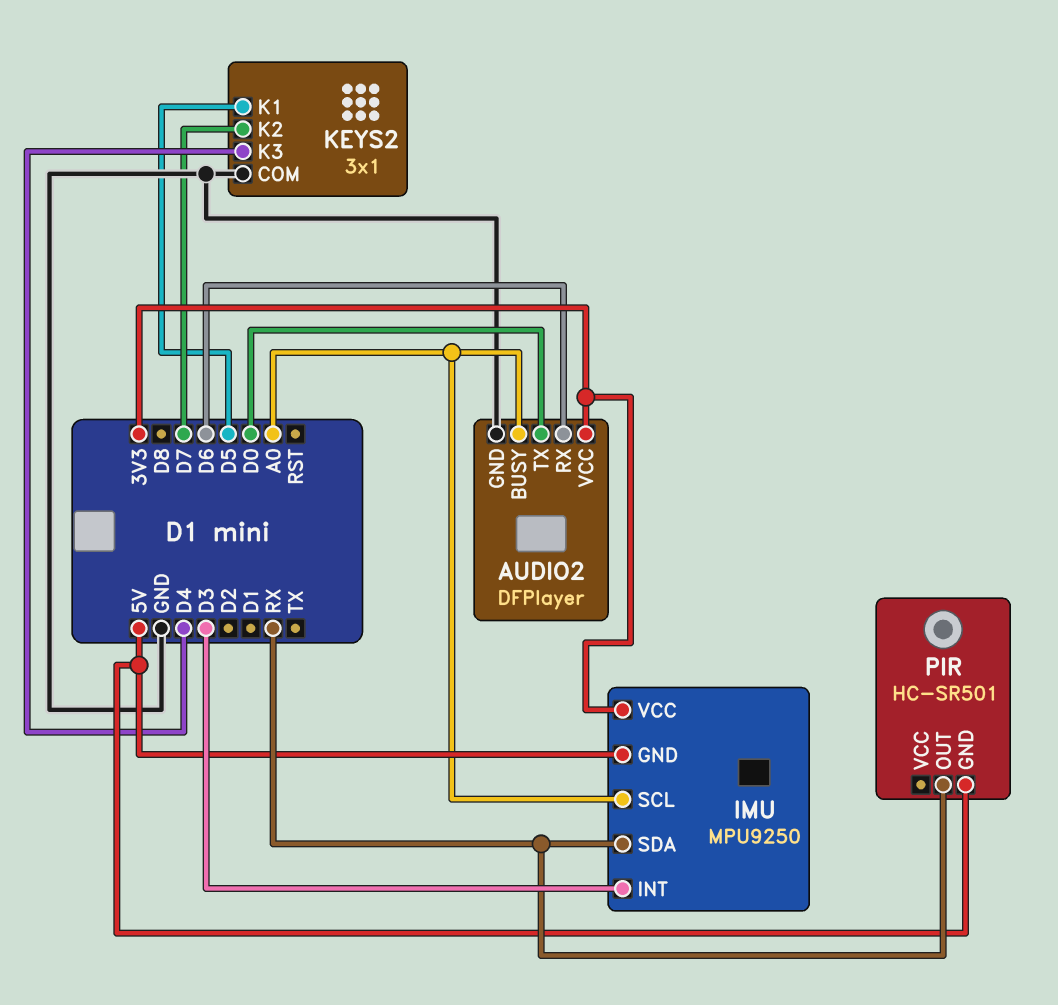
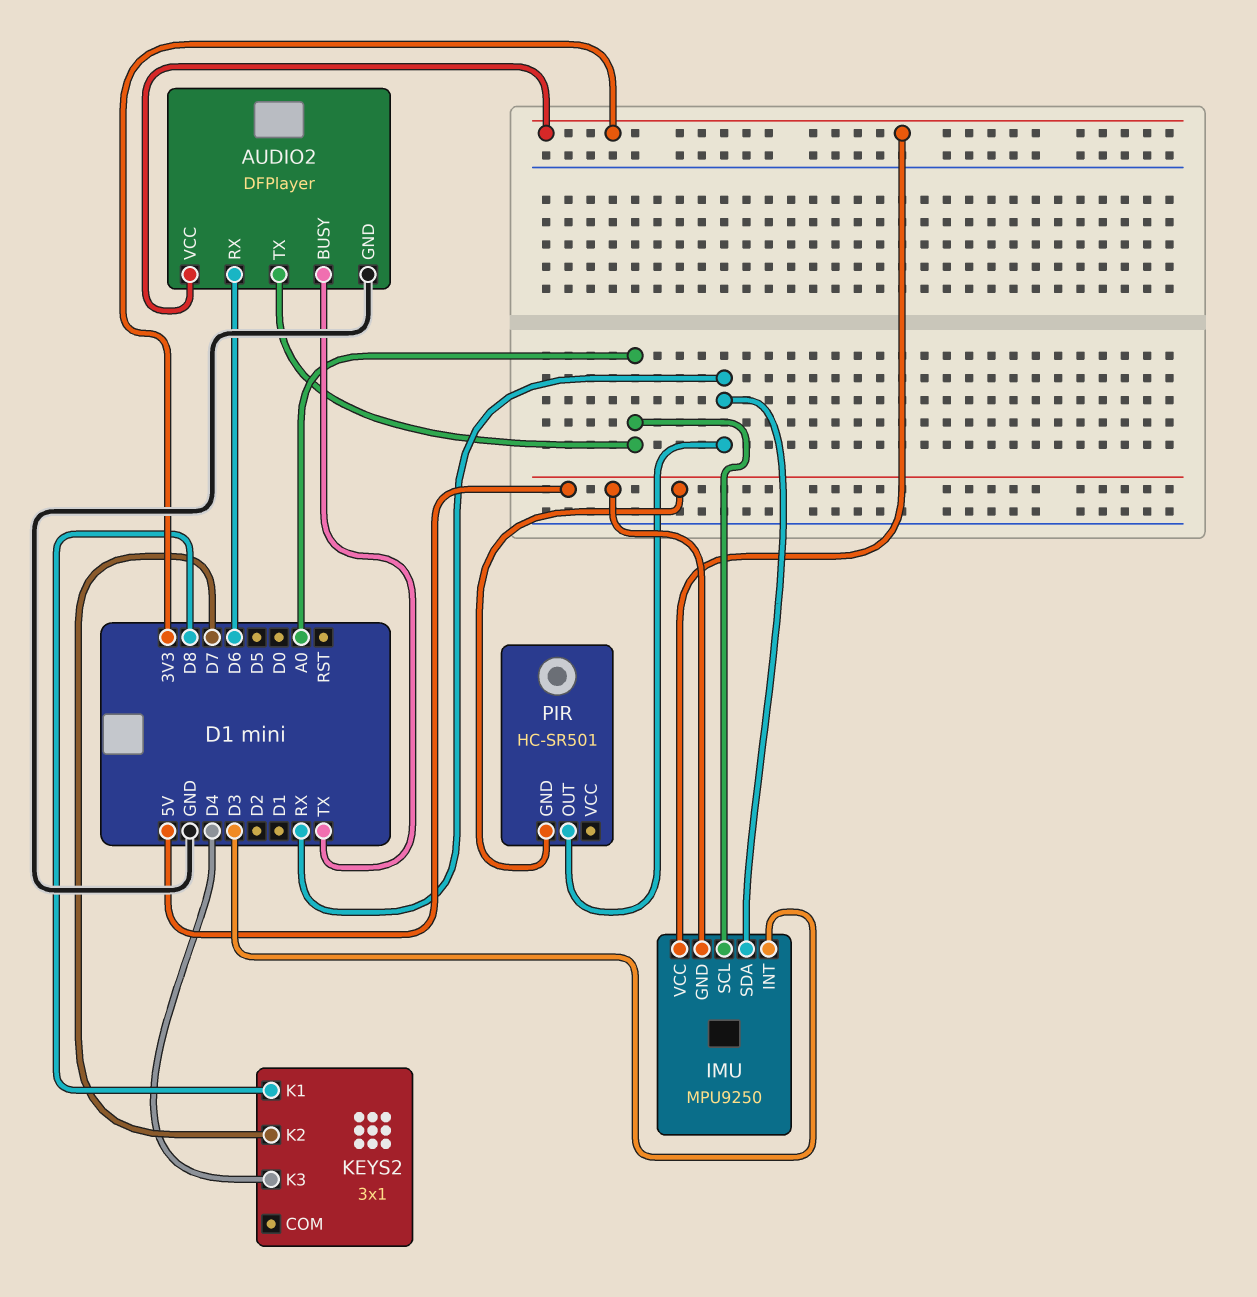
AUDIO2 pin BUSY: A0 -> TX
AUDIO2 pin TX: D0 -> A0
KEYS2 pin COM: GND -> none
KEYS2 pin K1: D5 -> D8

